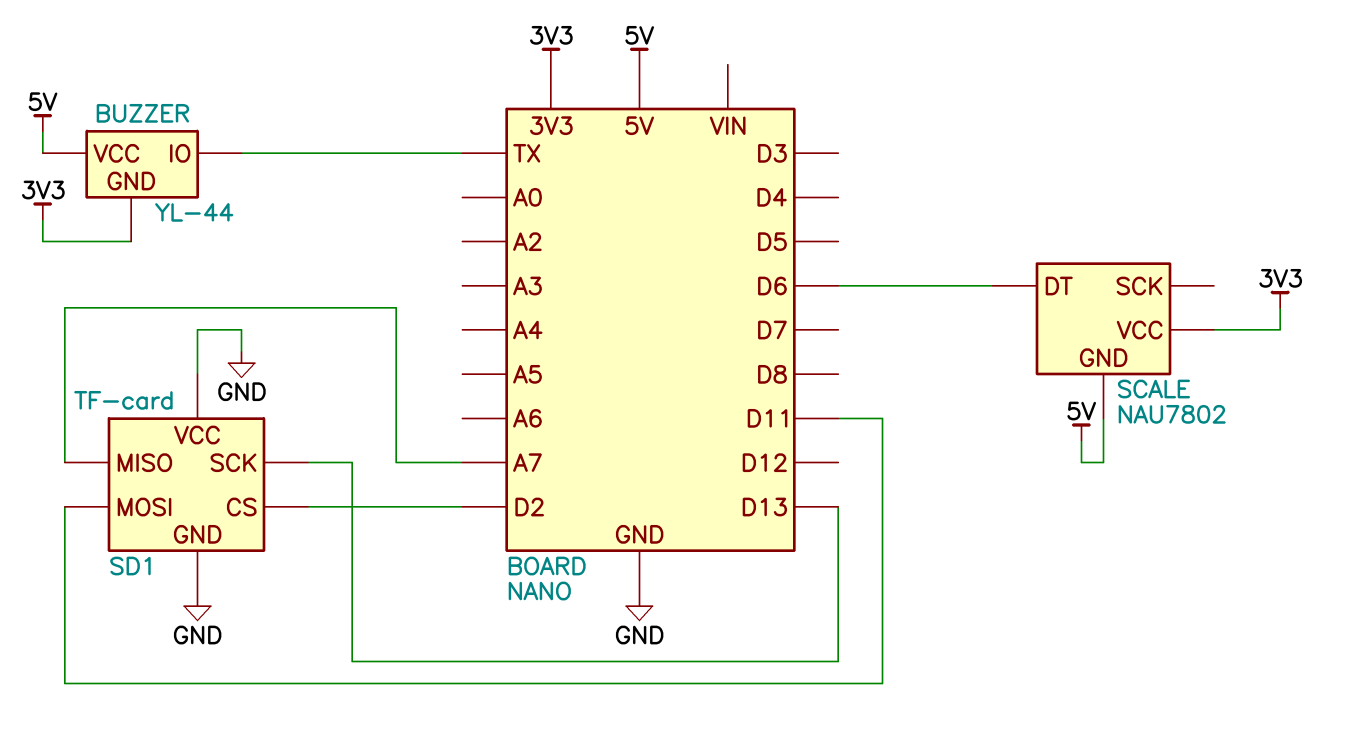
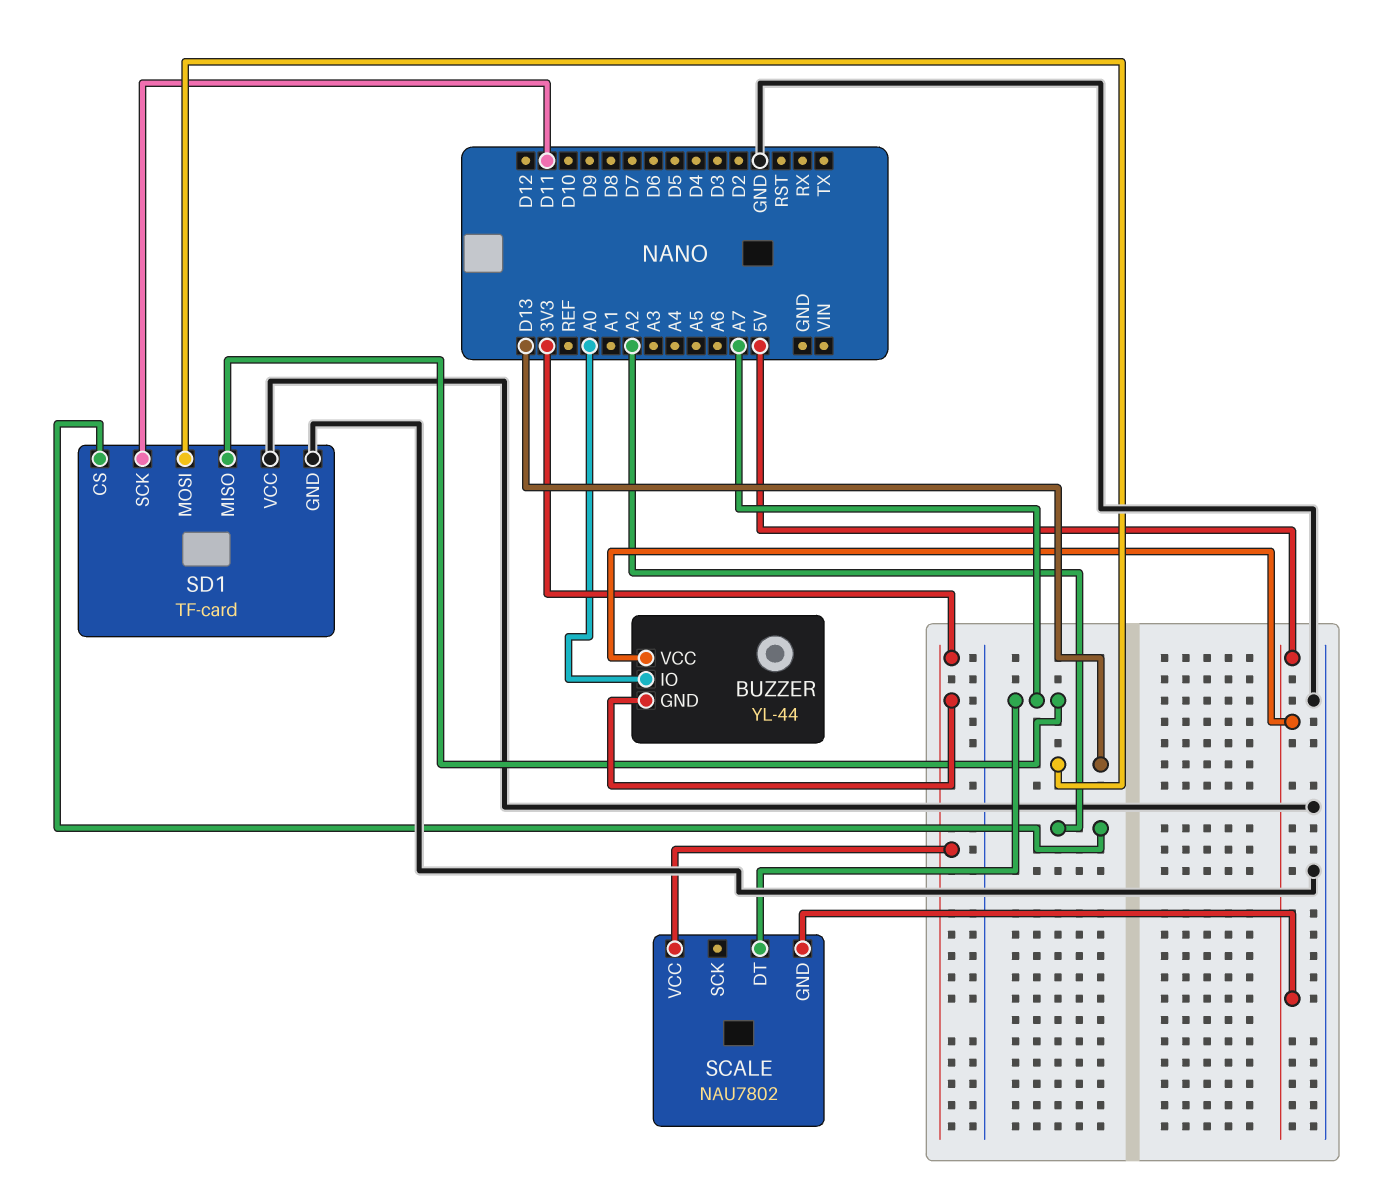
BUZZER pin IO: TX -> A0
SCALE pin DT: D6 -> A7
SD1 pin CS: D2 -> A2
SD1 pin MOSI: D11 -> D13
SD1 pin SCK: D13 -> D11

